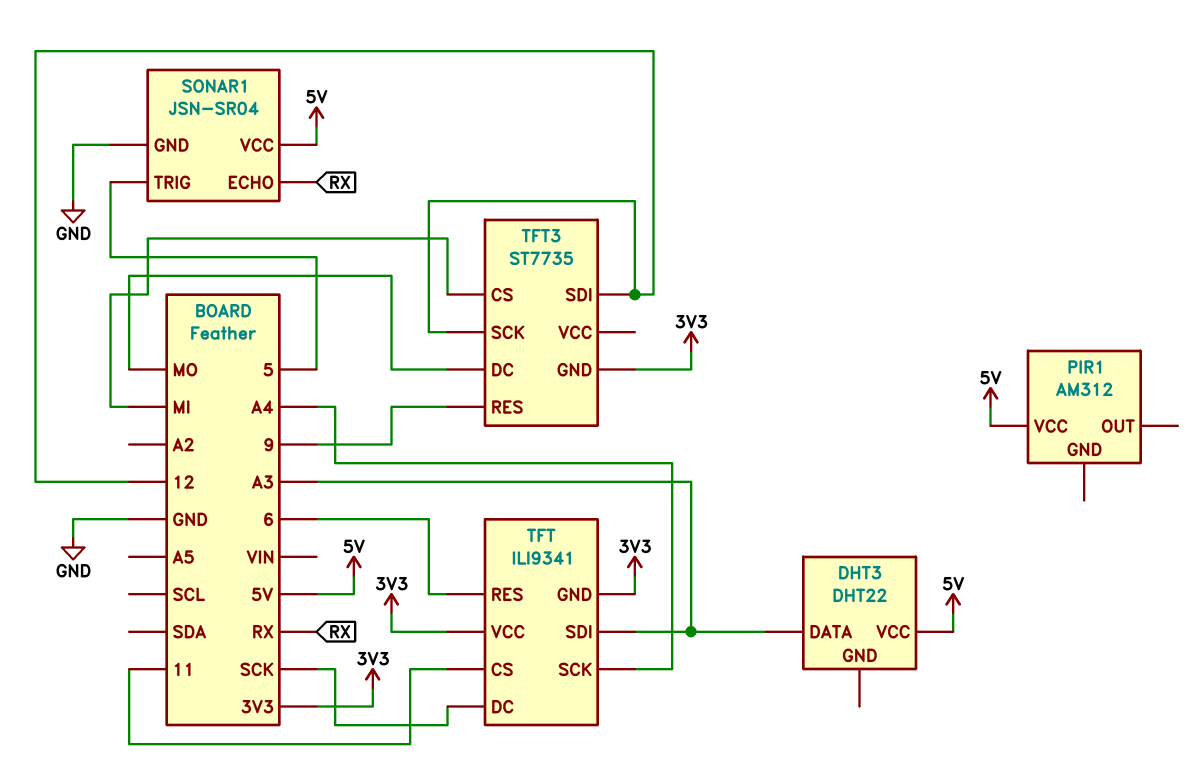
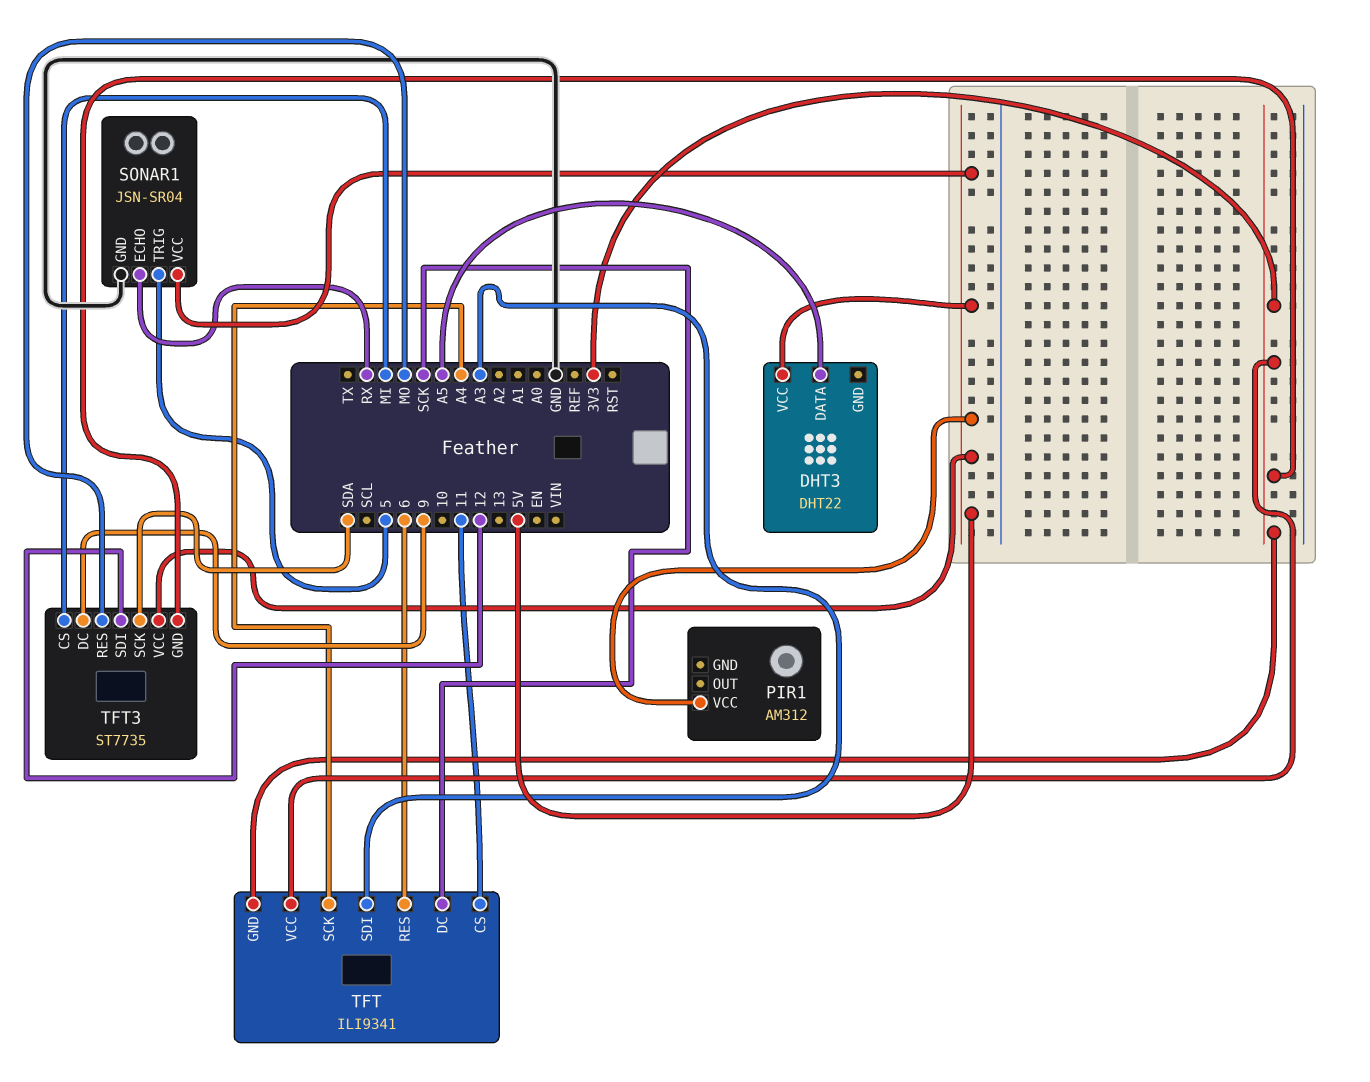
DHT3 pin DATA: A3 -> A5
TFT3 pin DC: MO -> 9
TFT3 pin RES: 9 -> MO
TFT3 pin SCK: 12 -> SDA
TFT3 pin VCC: none -> 5V

